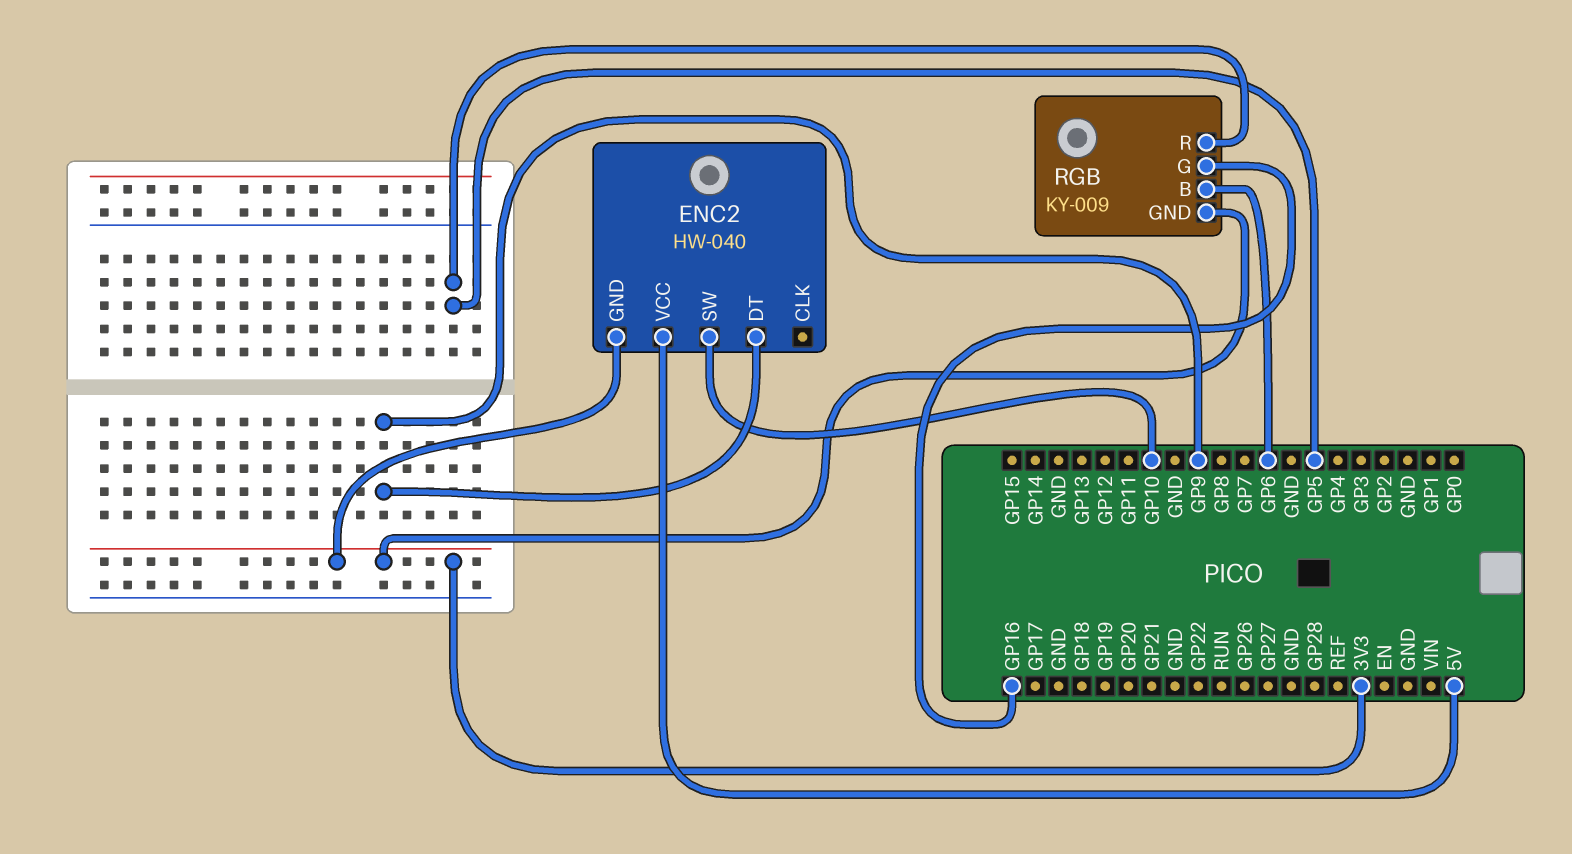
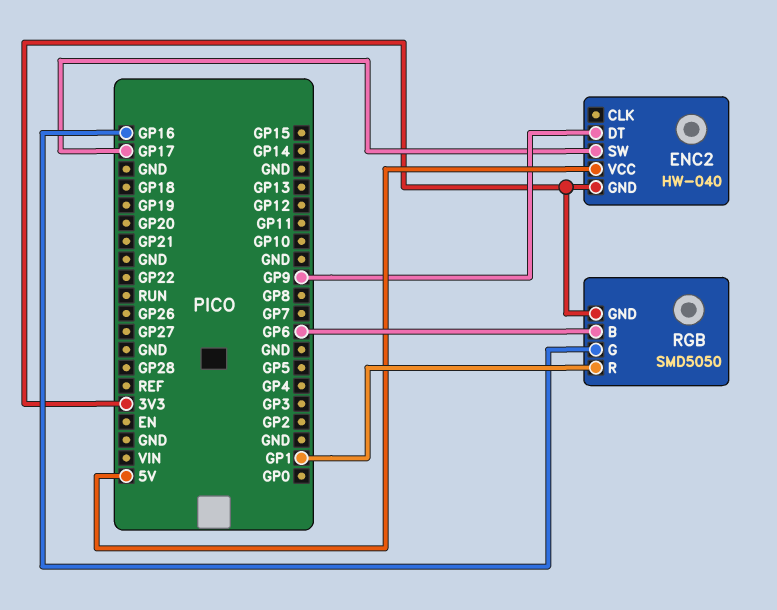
ENC2 pin SW: GP10 -> GP17
RGB: KY-009 -> SMD5050
RGB pin R: GP5 -> GP1

